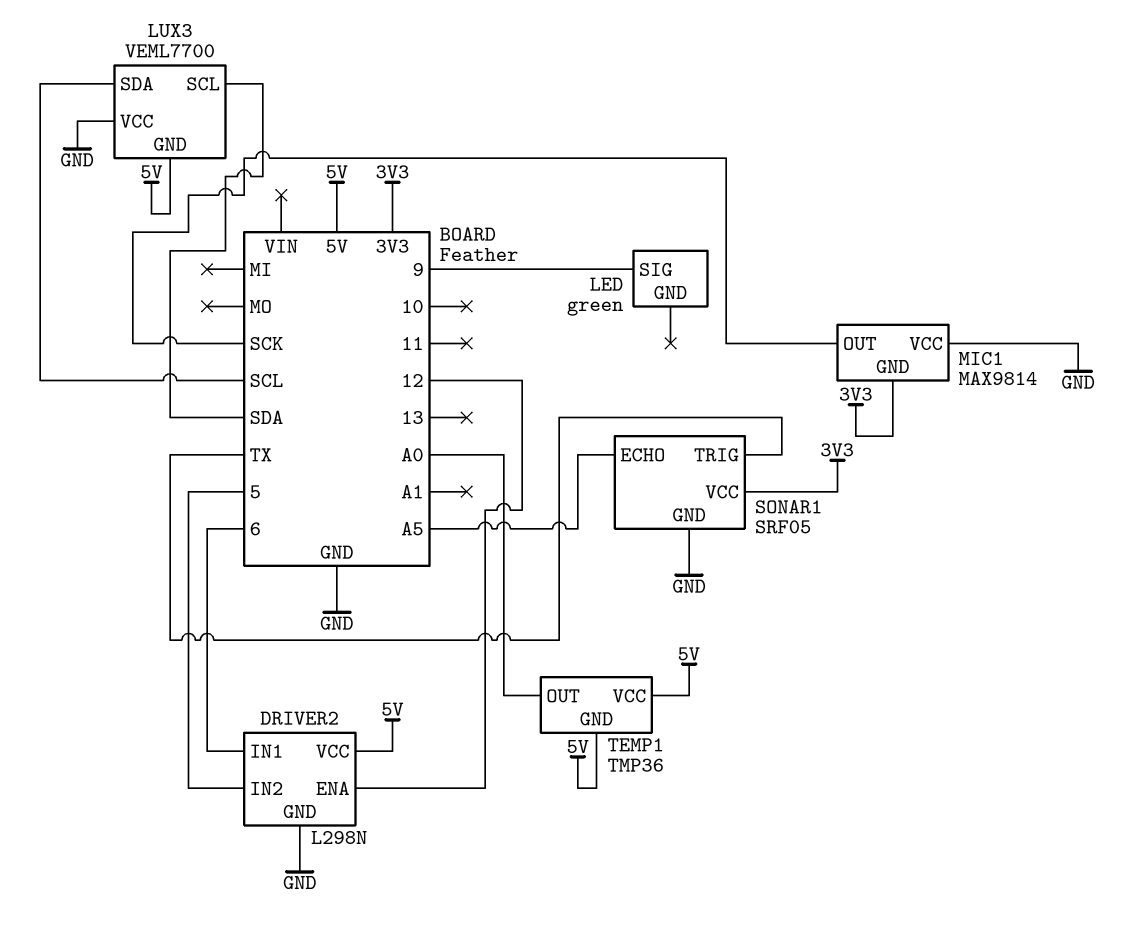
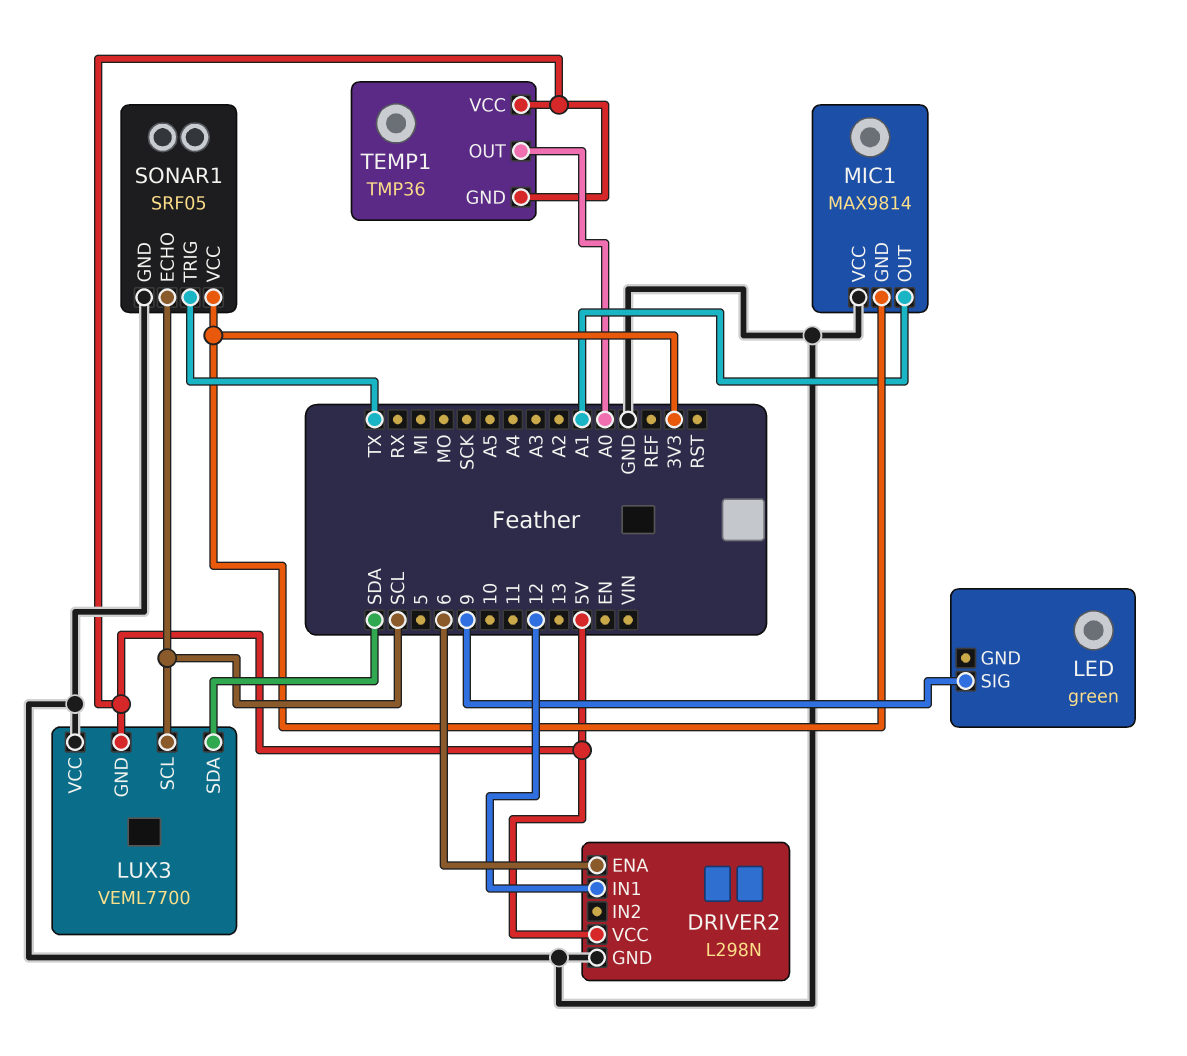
DRIVER2 pin ENA: 12 -> 6
DRIVER2 pin IN1: 6 -> 12
DRIVER2 pin IN2: 5 -> none
LUX3 pin SCL: SDA -> SCL
LUX3 pin SDA: SCL -> SDA
MIC1 pin OUT: SCK -> A1
SONAR1 pin ECHO: A5 -> SCL

